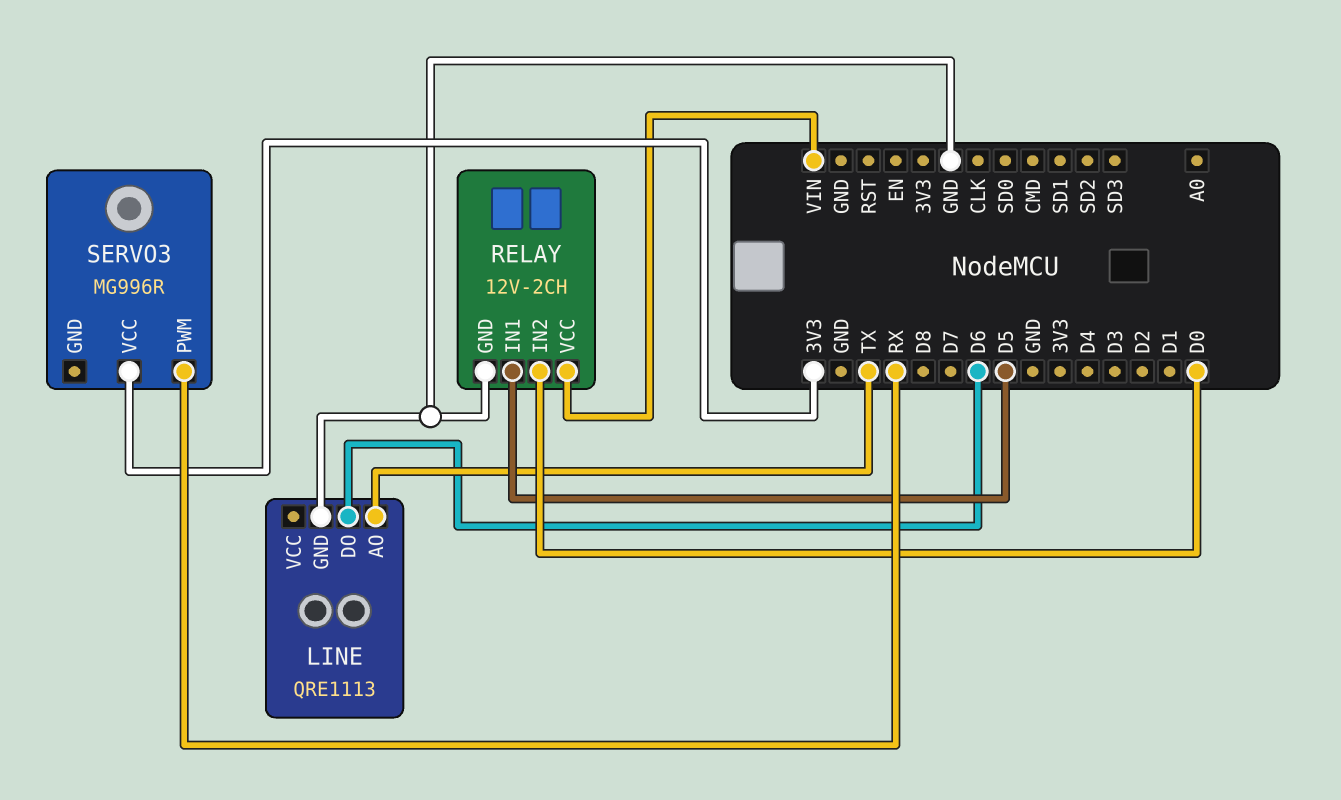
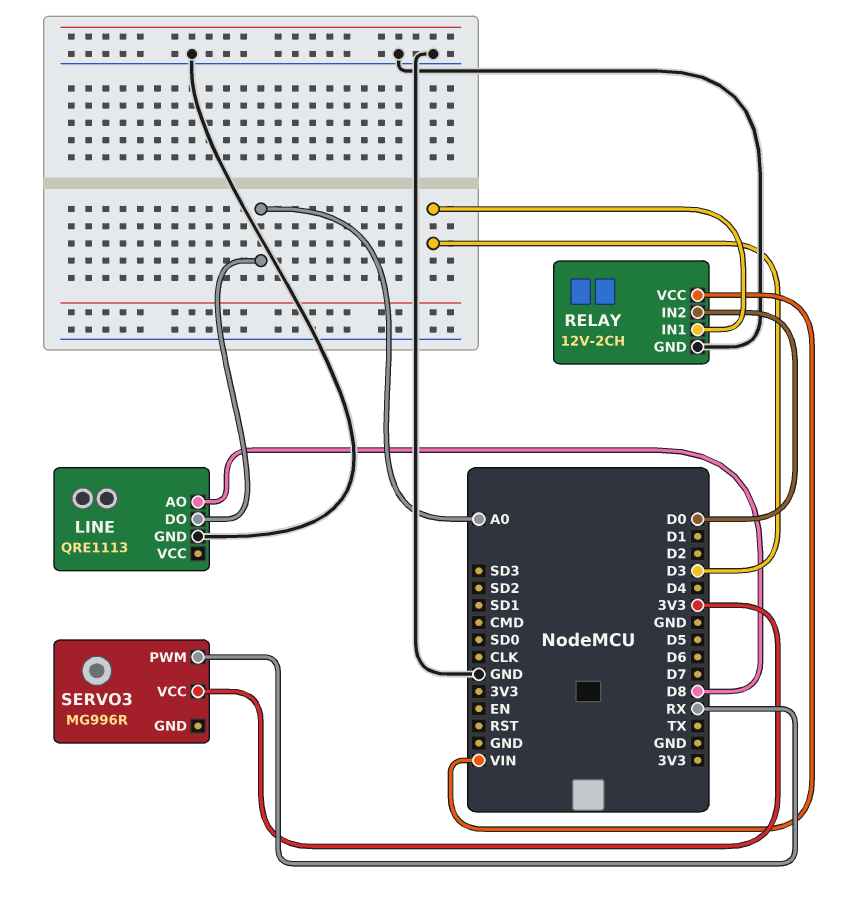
LINE pin AO: TX -> D8
LINE pin DO: D6 -> A0
RELAY pin IN1: D5 -> D3

